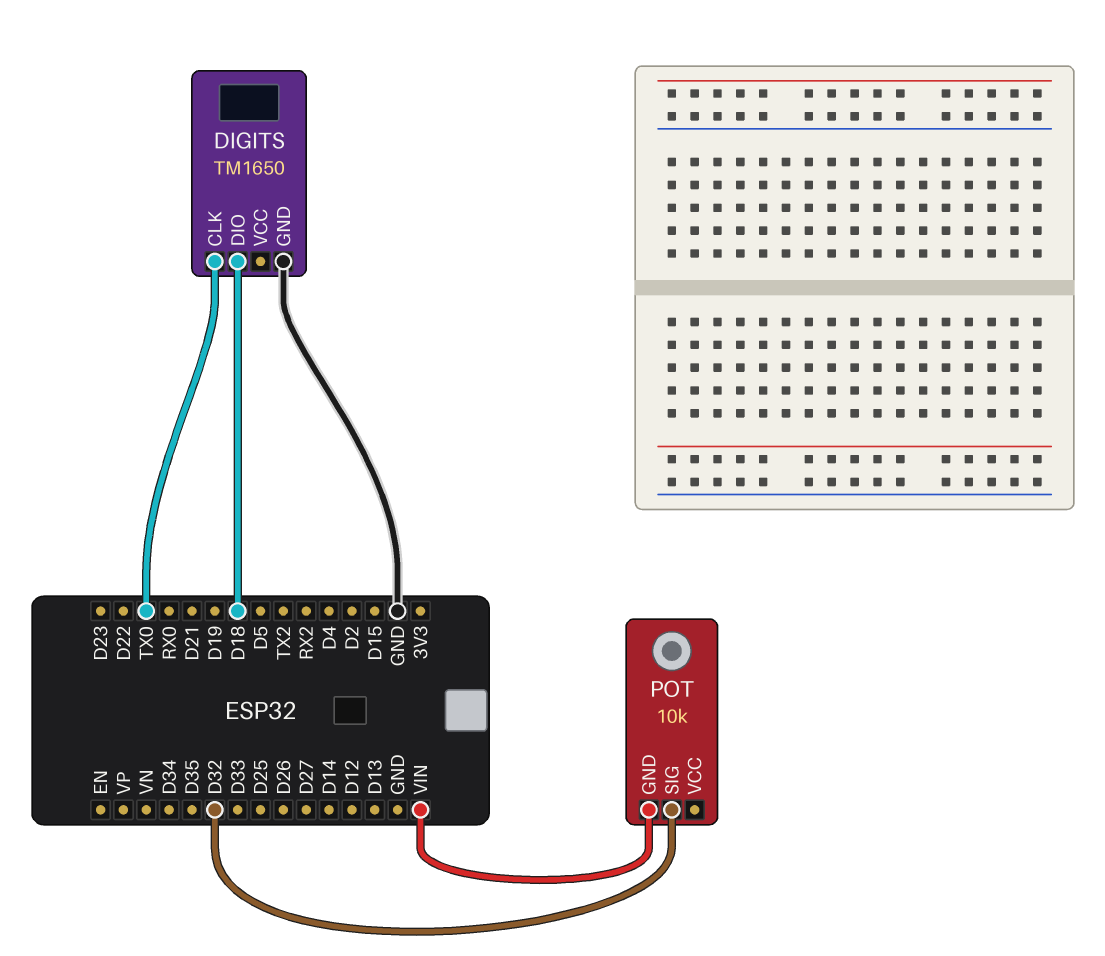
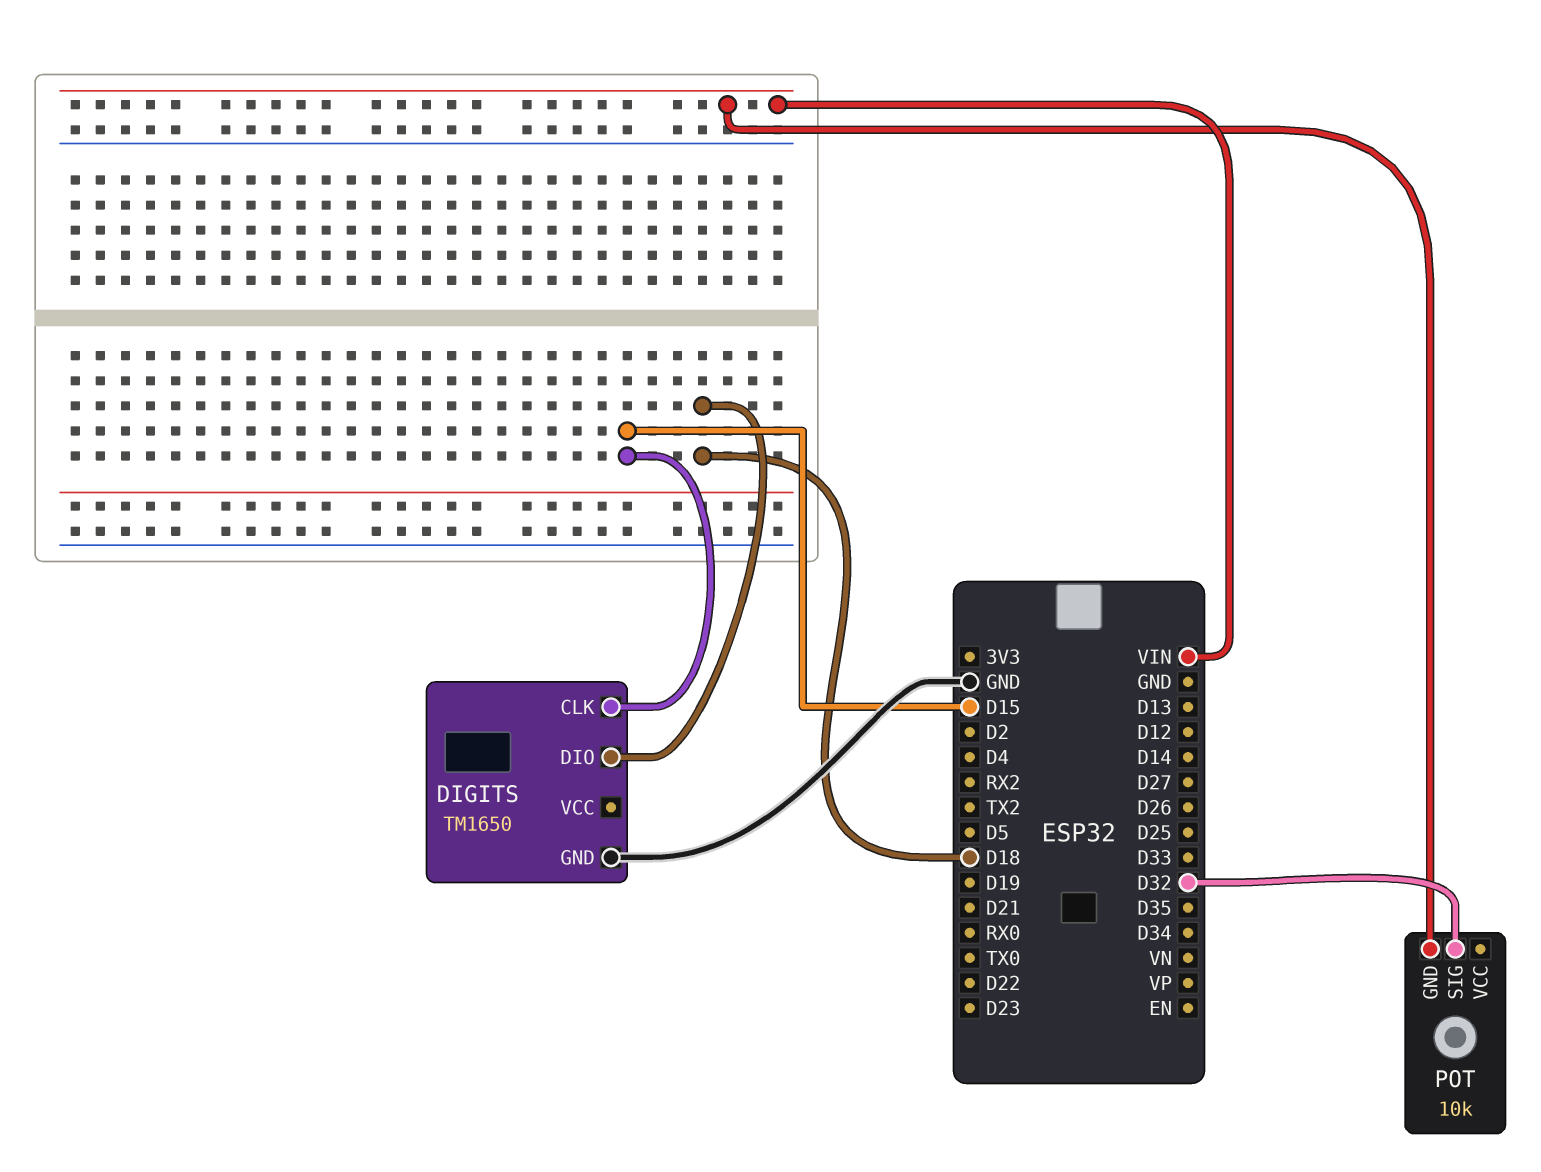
DIGITS pin CLK: TX0 -> D15

